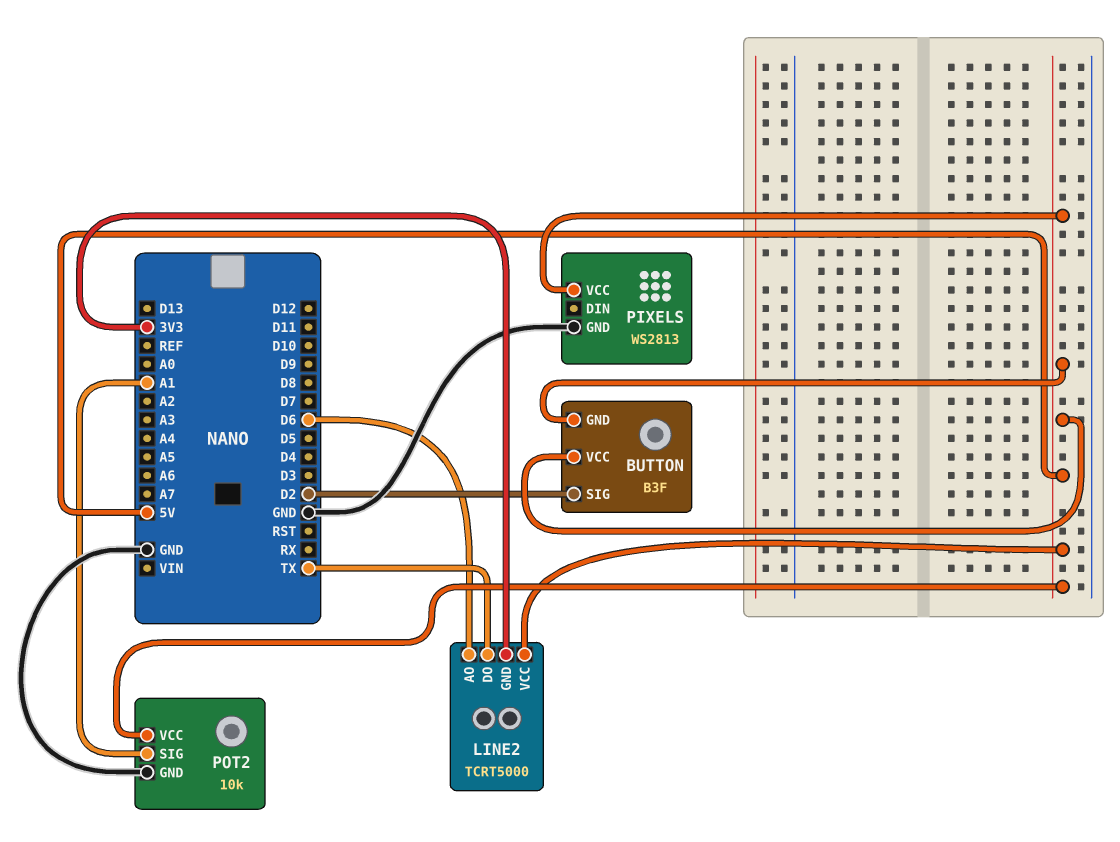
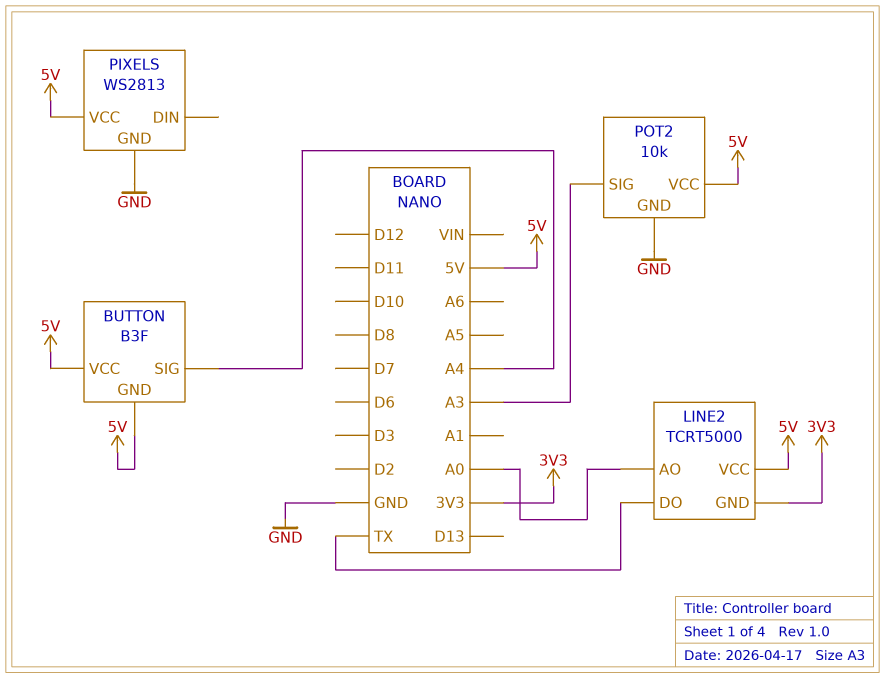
BUTTON pin SIG: D2 -> A4
LINE2 pin AO: D6 -> A0
POT2 pin SIG: A1 -> A3

